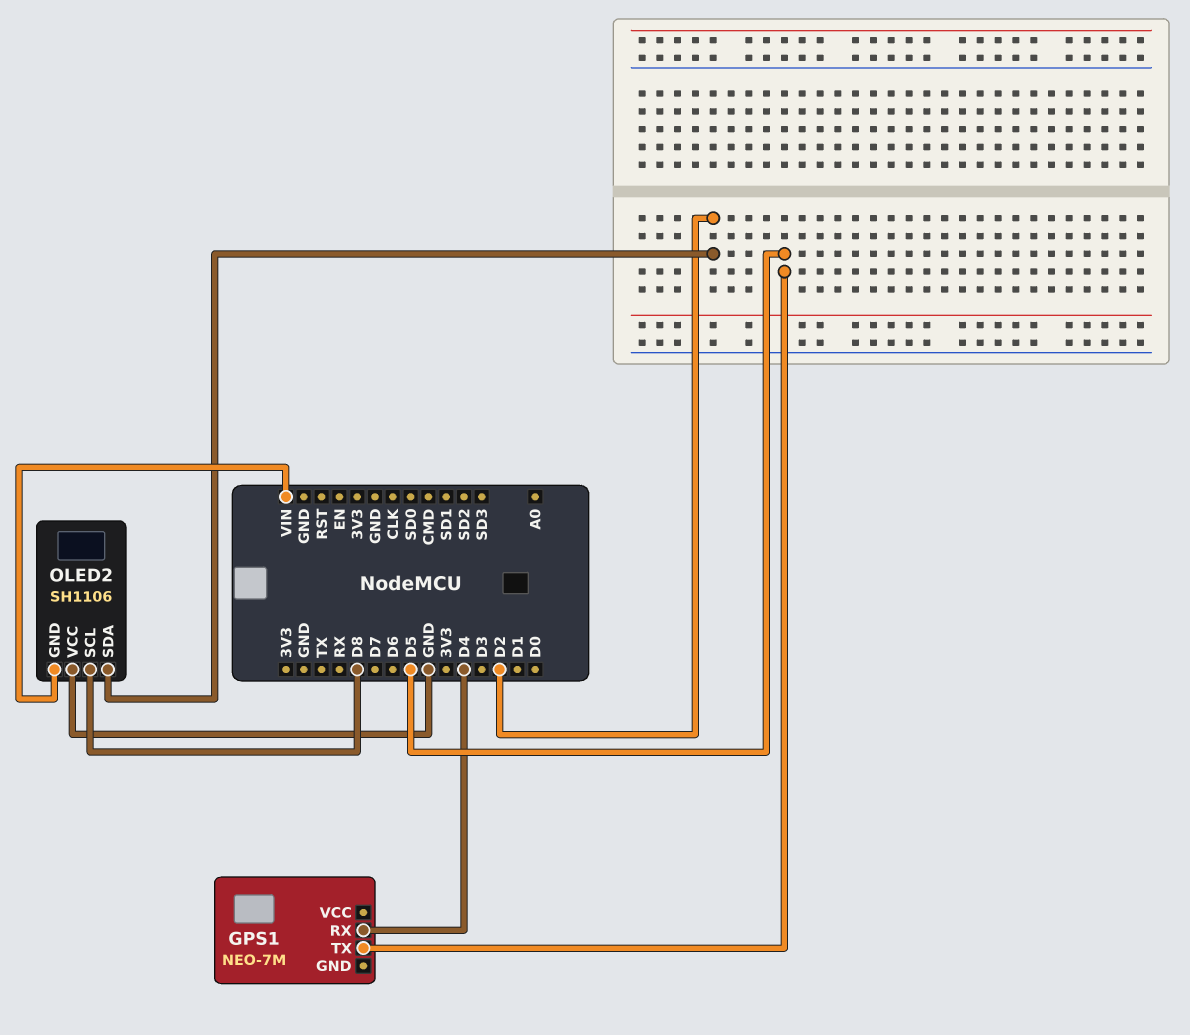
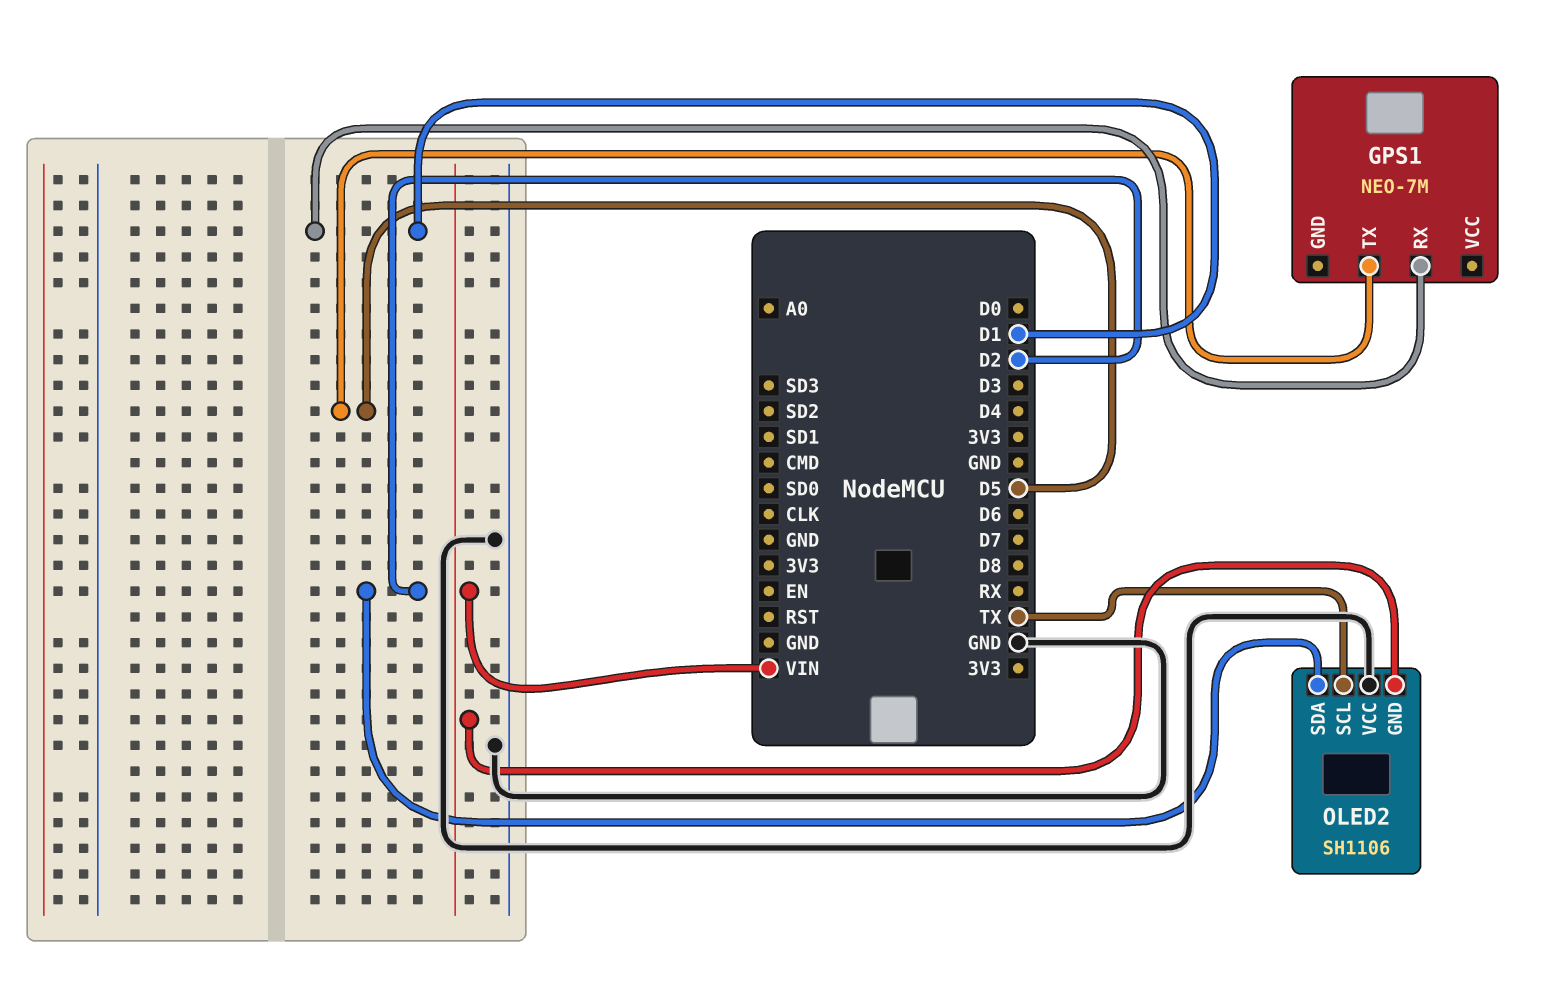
GPS1 pin RX: D4 -> D1
OLED2 pin SCL: D8 -> TX

